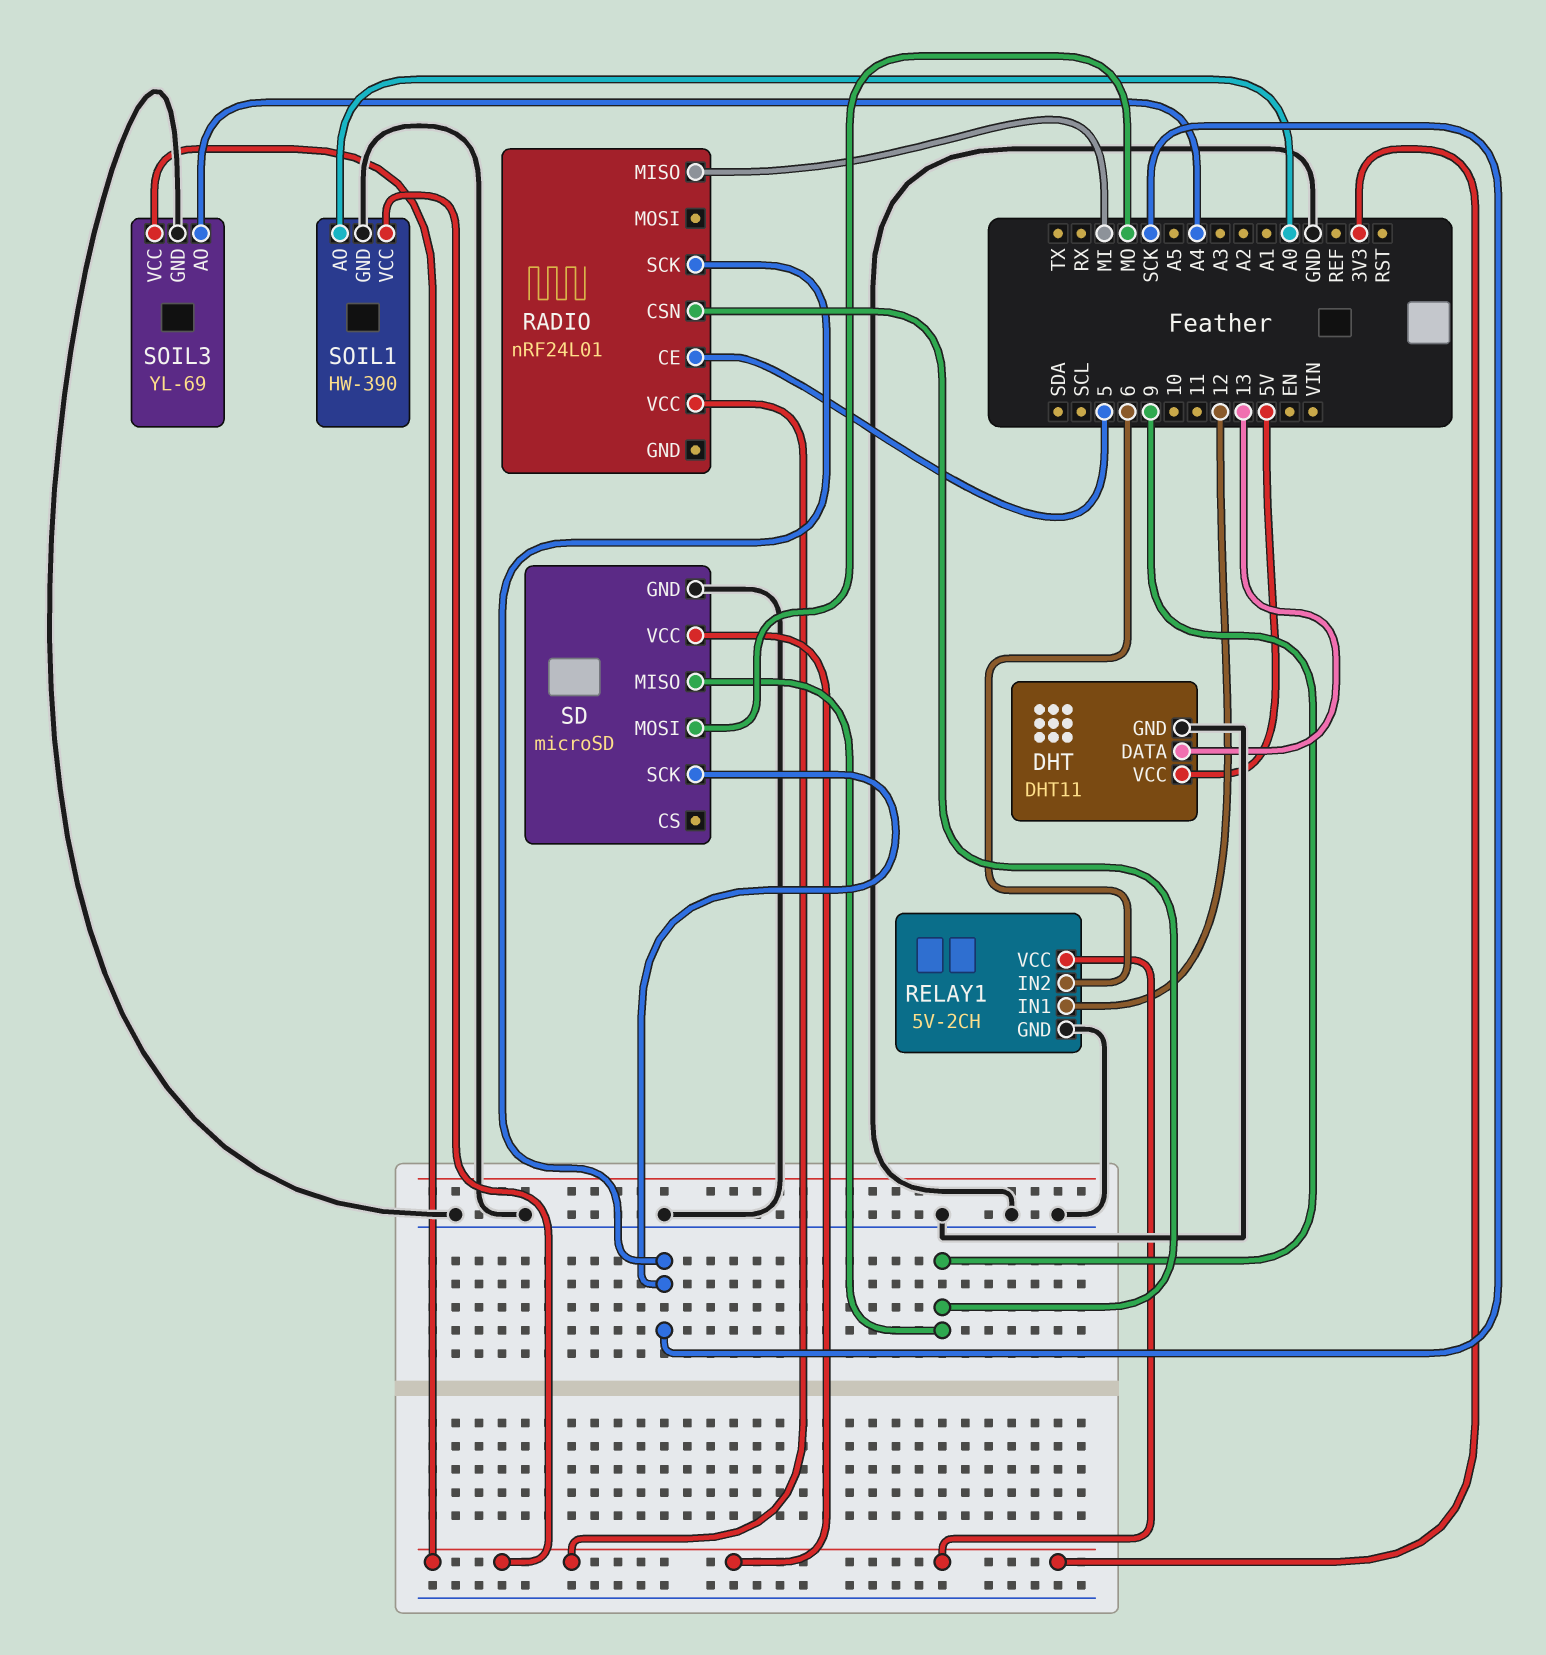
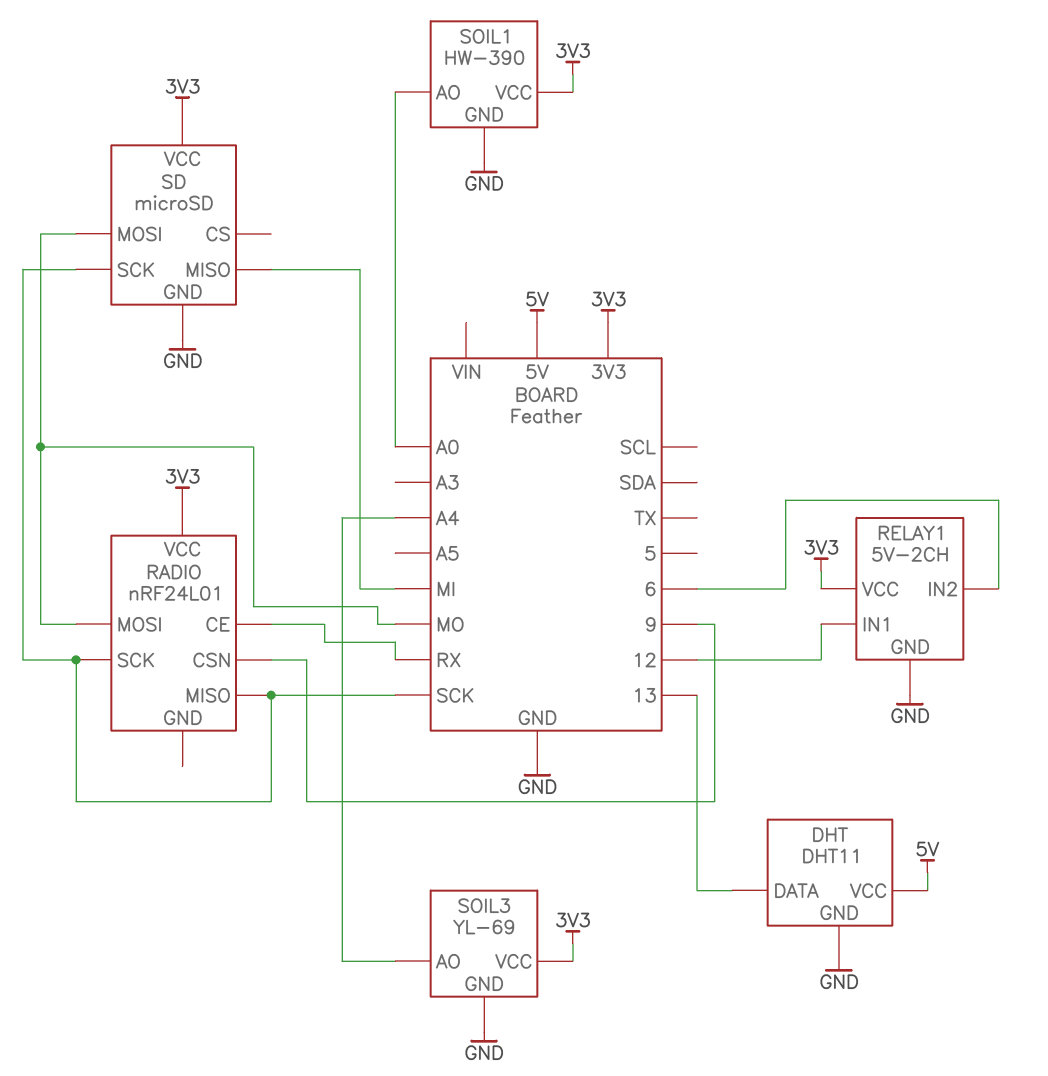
RADIO pin CE: 5 -> RX
RADIO pin MISO: MI -> SCK
RADIO pin MOSI: none -> MO
SD pin MISO: 9 -> MI

